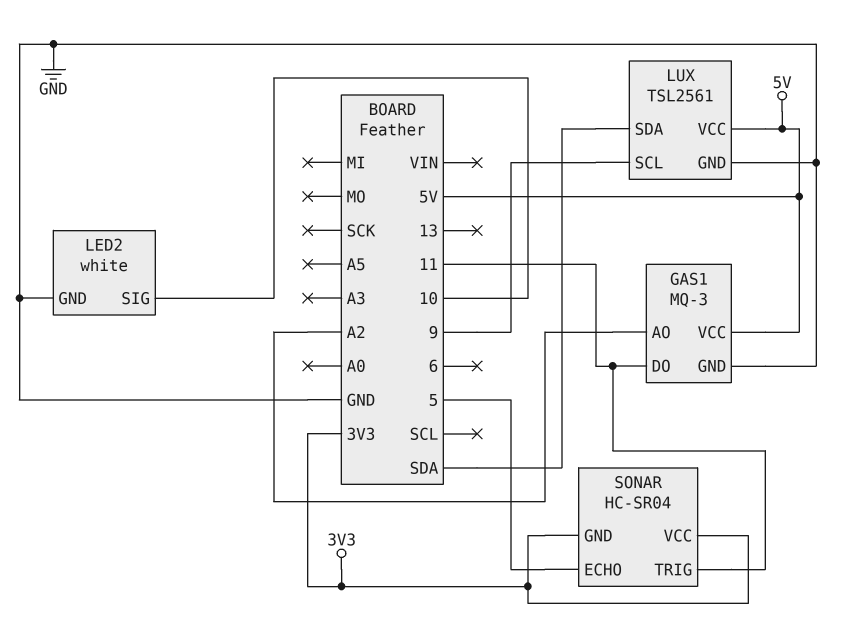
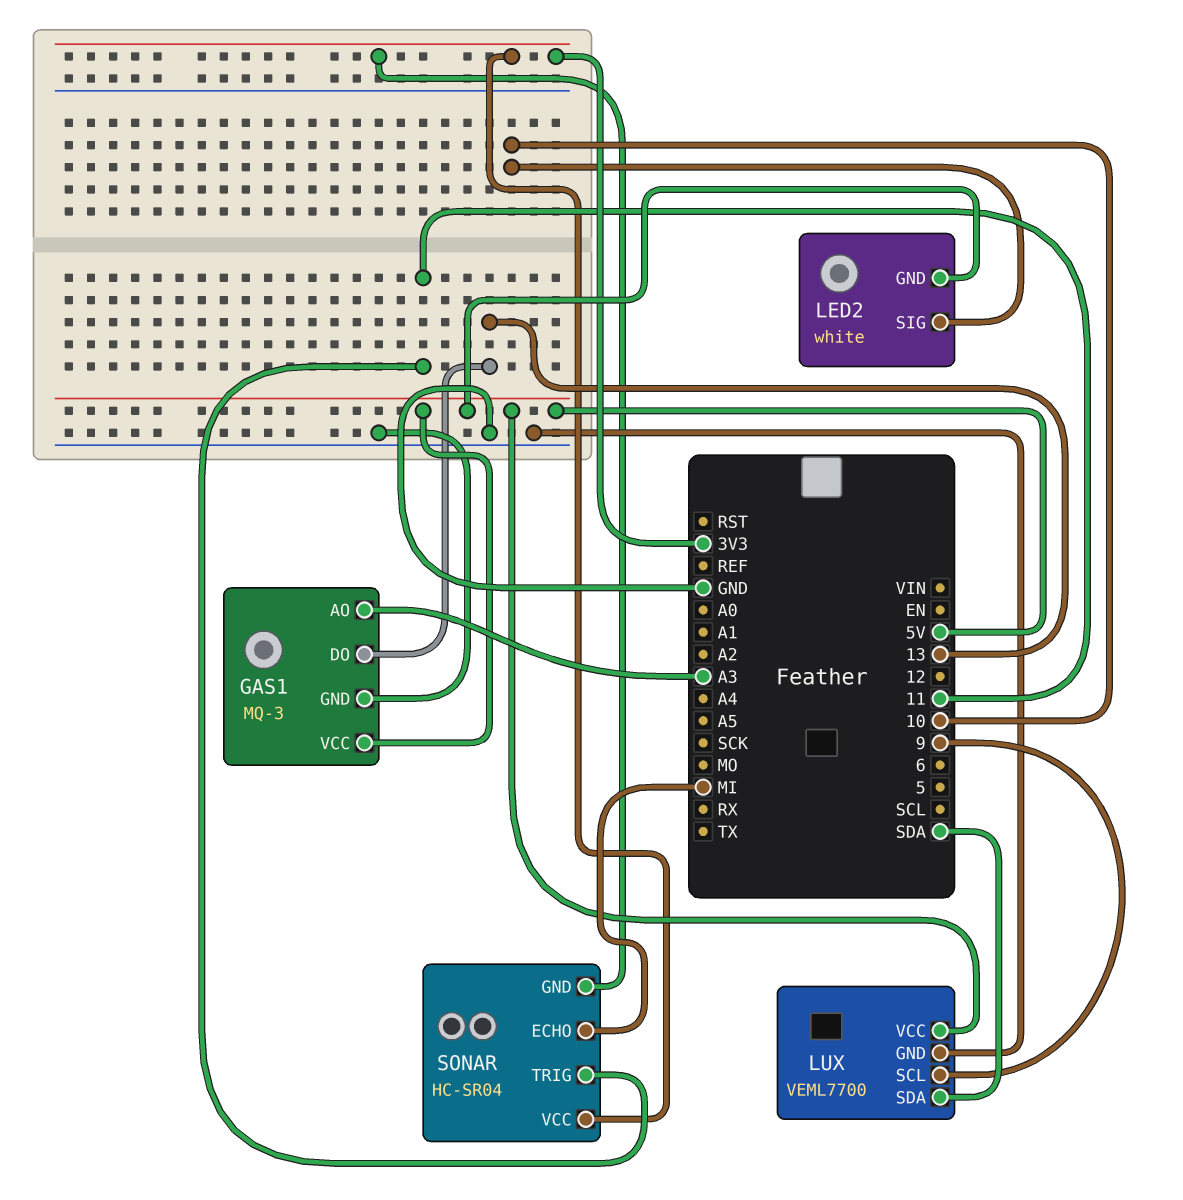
GAS1 pin AO: A2 -> A3
GAS1 pin DO: 11 -> 13
LED2 pin GND: GND -> 5V
LUX: TSL2561 -> VEML7700
SONAR pin ECHO: 5 -> MI

